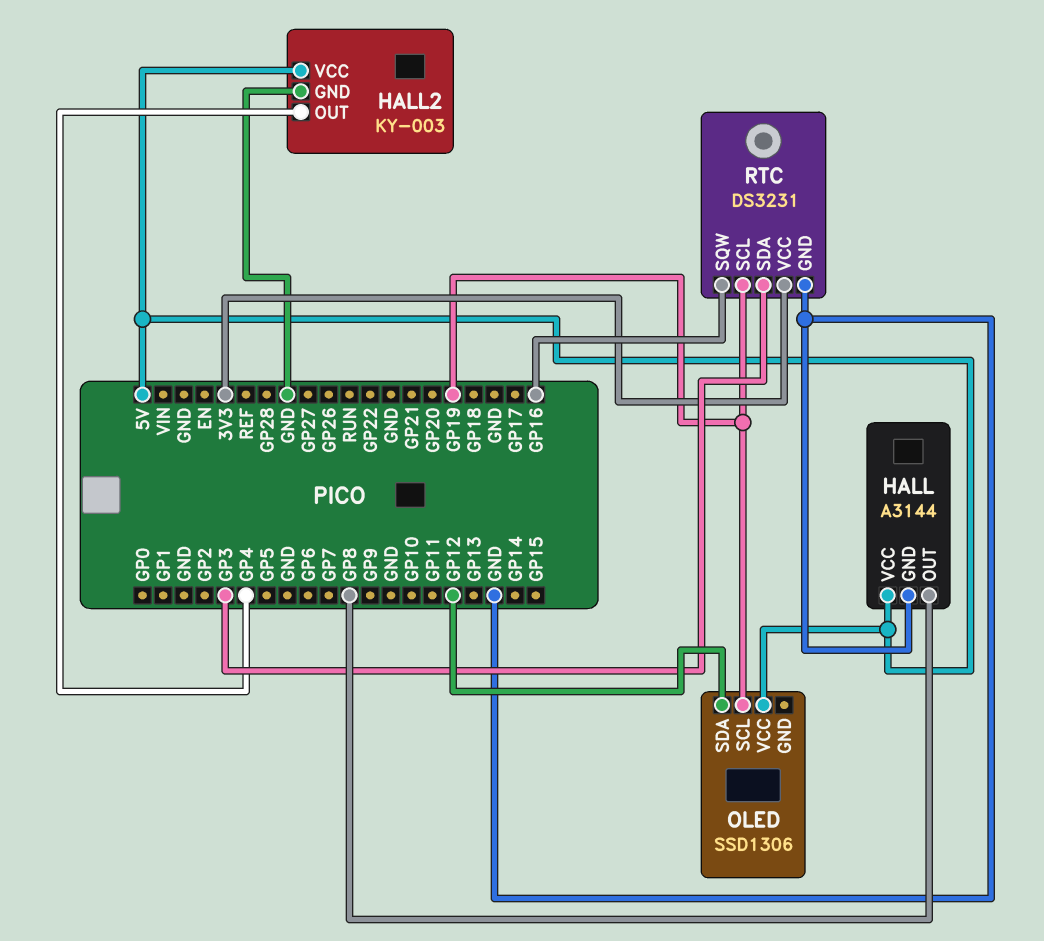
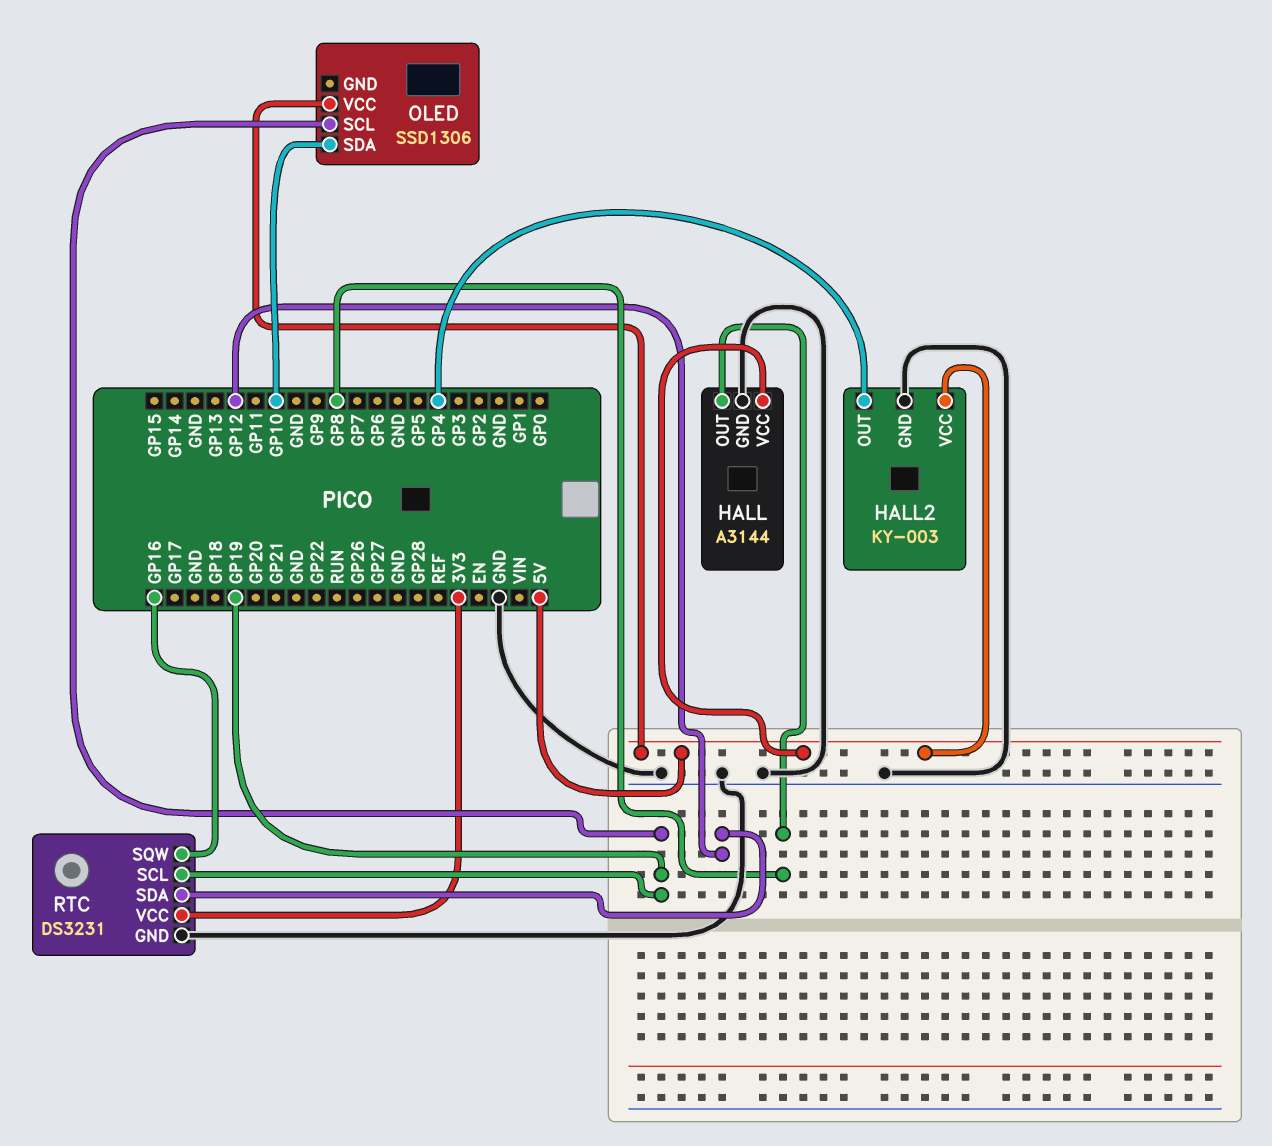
OLED pin SDA: GP12 -> GP10
RTC pin SDA: GP3 -> GP12

